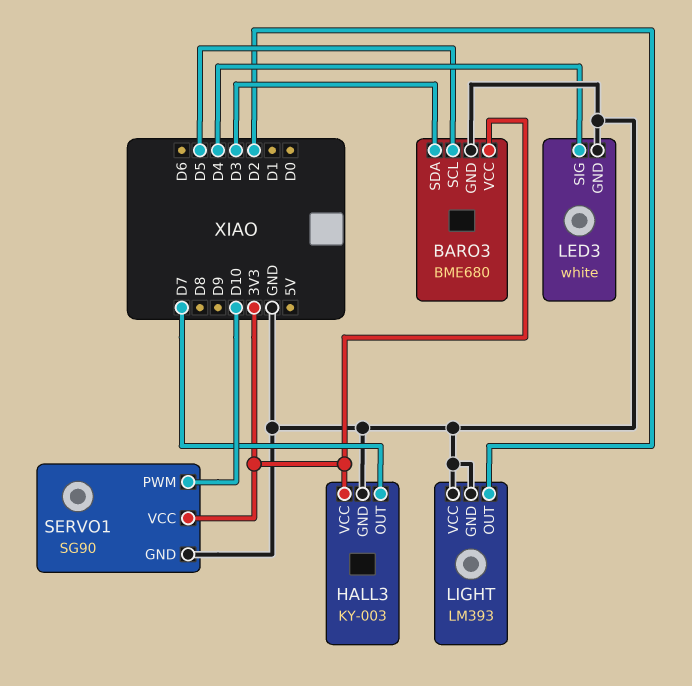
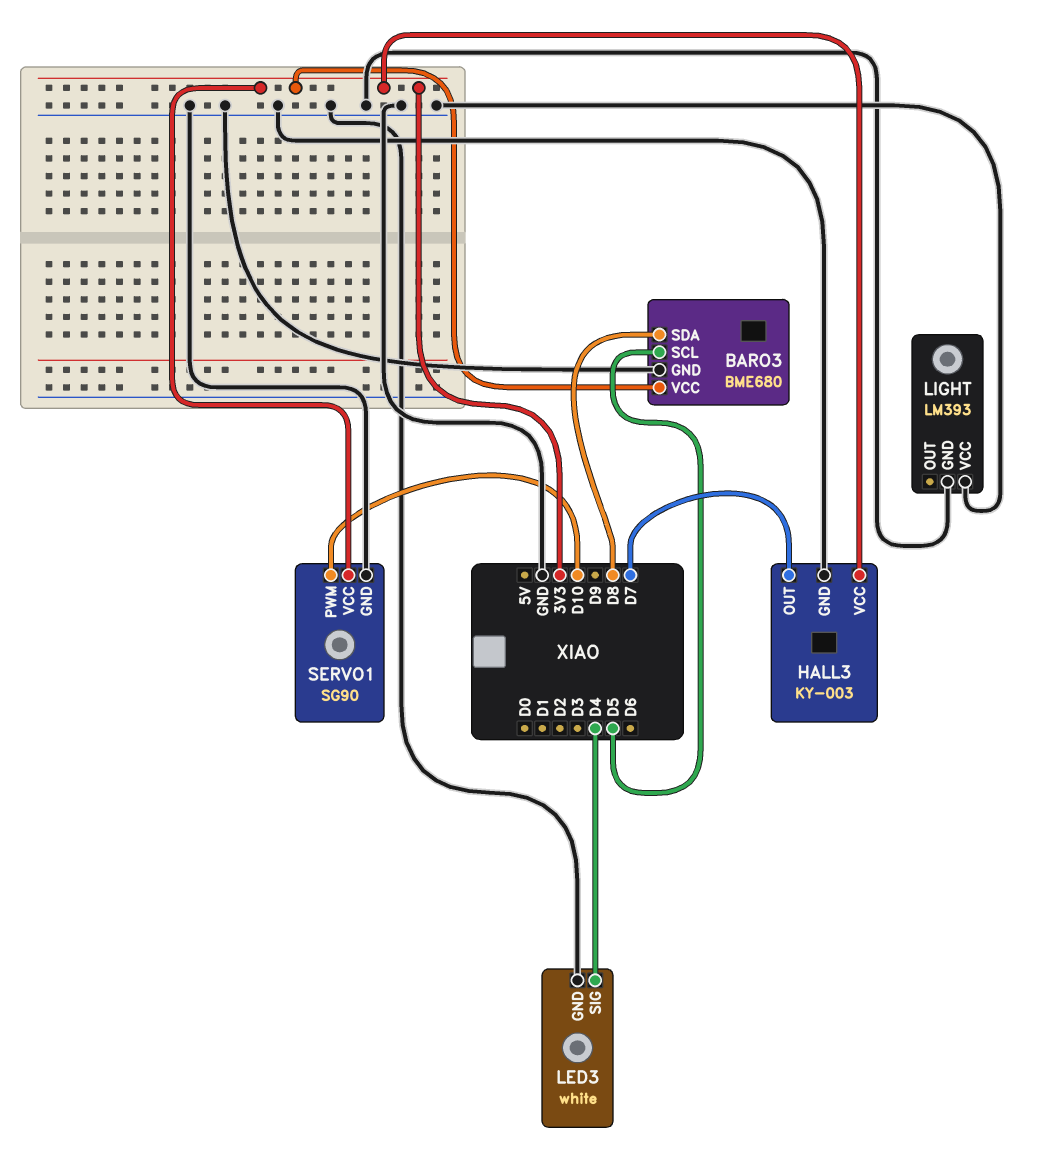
BARO3 pin SDA: D3 -> D8
LIGHT pin OUT: D2 -> none

